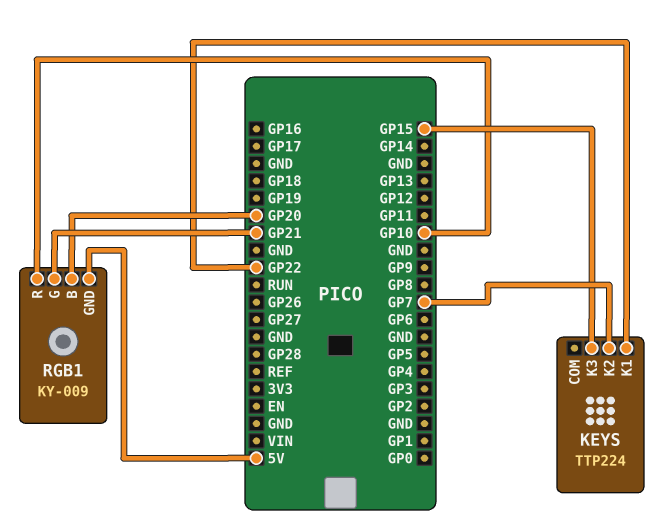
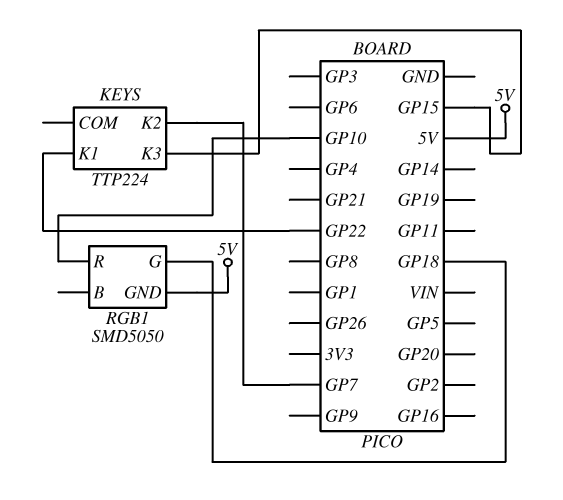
RGB1: KY-009 -> SMD5050
RGB1 pin B: GP20 -> none
RGB1 pin G: GP21 -> GP18

